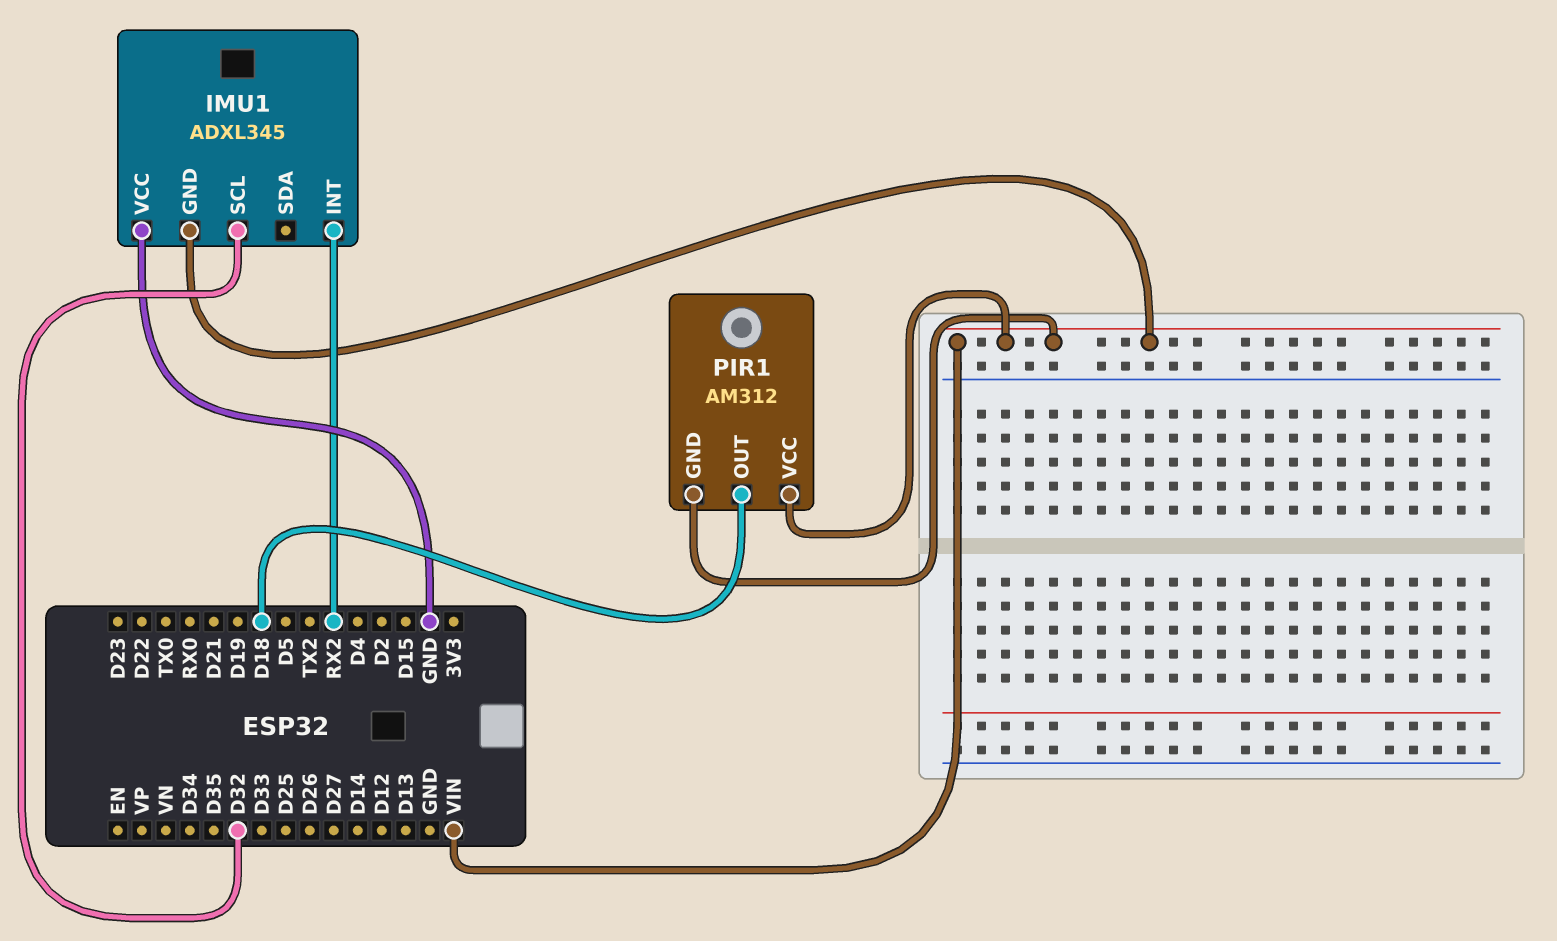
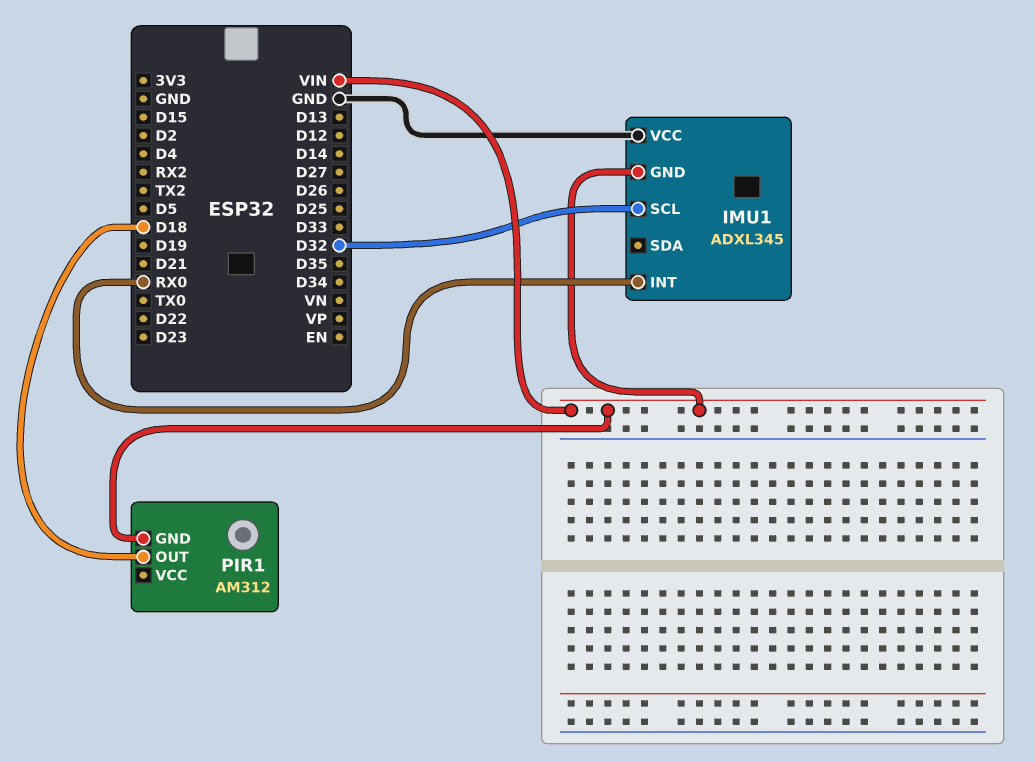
IMU1 pin INT: RX2 -> RX0
PIR1 pin VCC: VIN -> none

